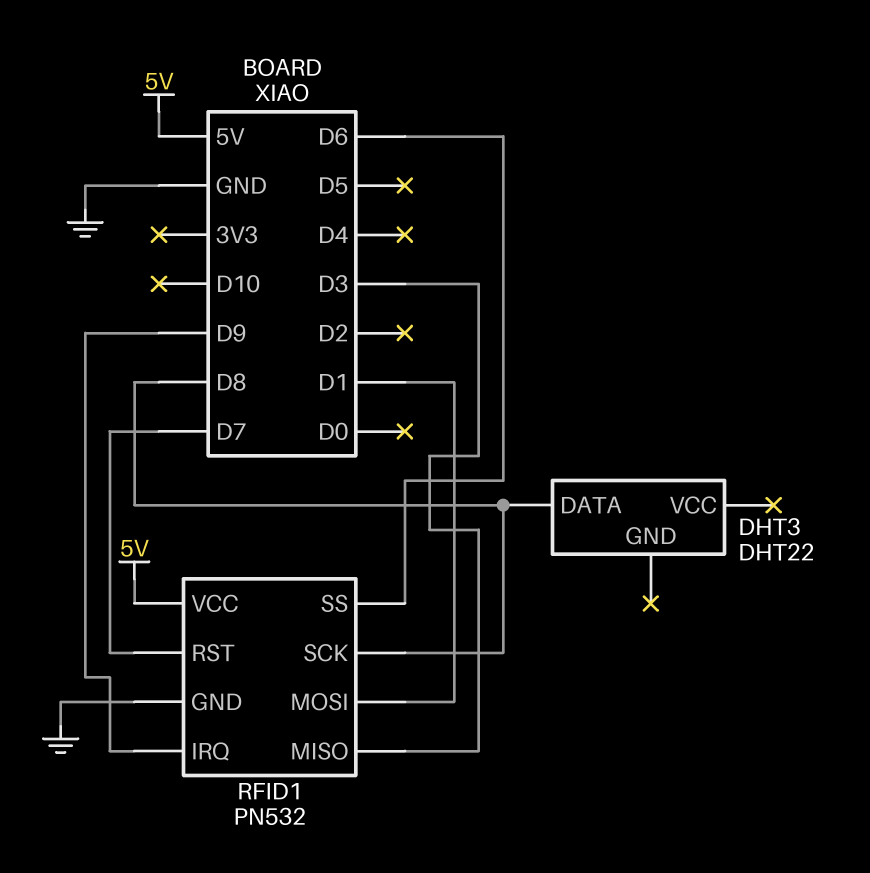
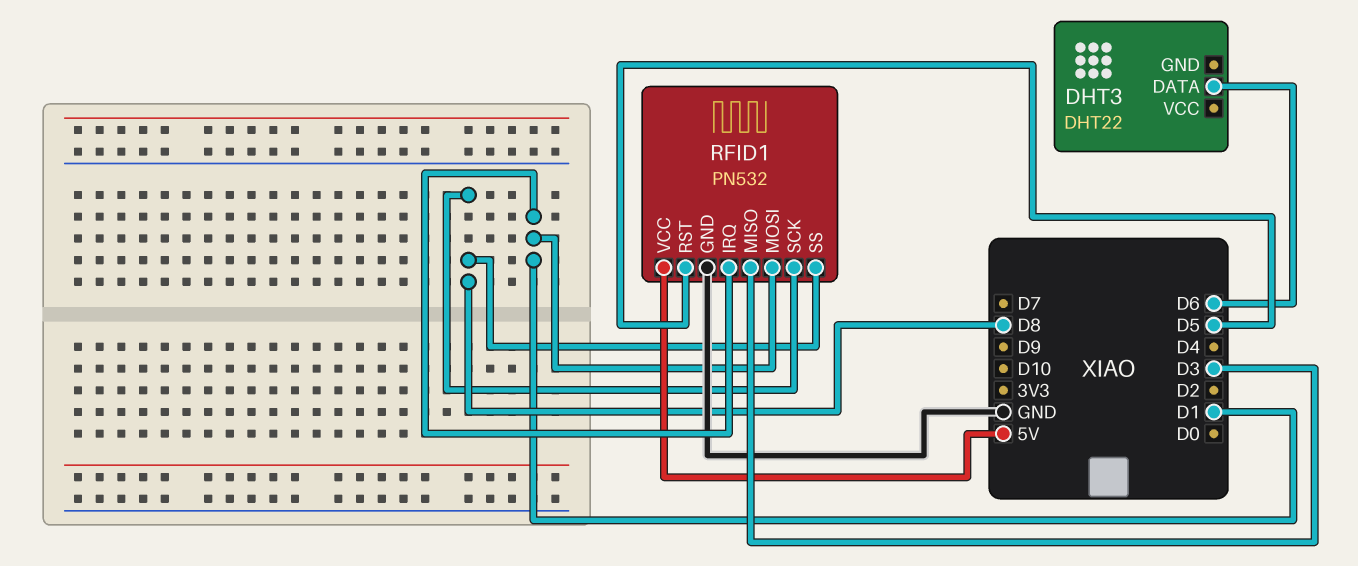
DHT3 pin DATA: D8 -> D6
RFID1 pin IRQ: D9 -> D1
RFID1 pin RST: D7 -> D5
RFID1 pin SS: D6 -> D8

